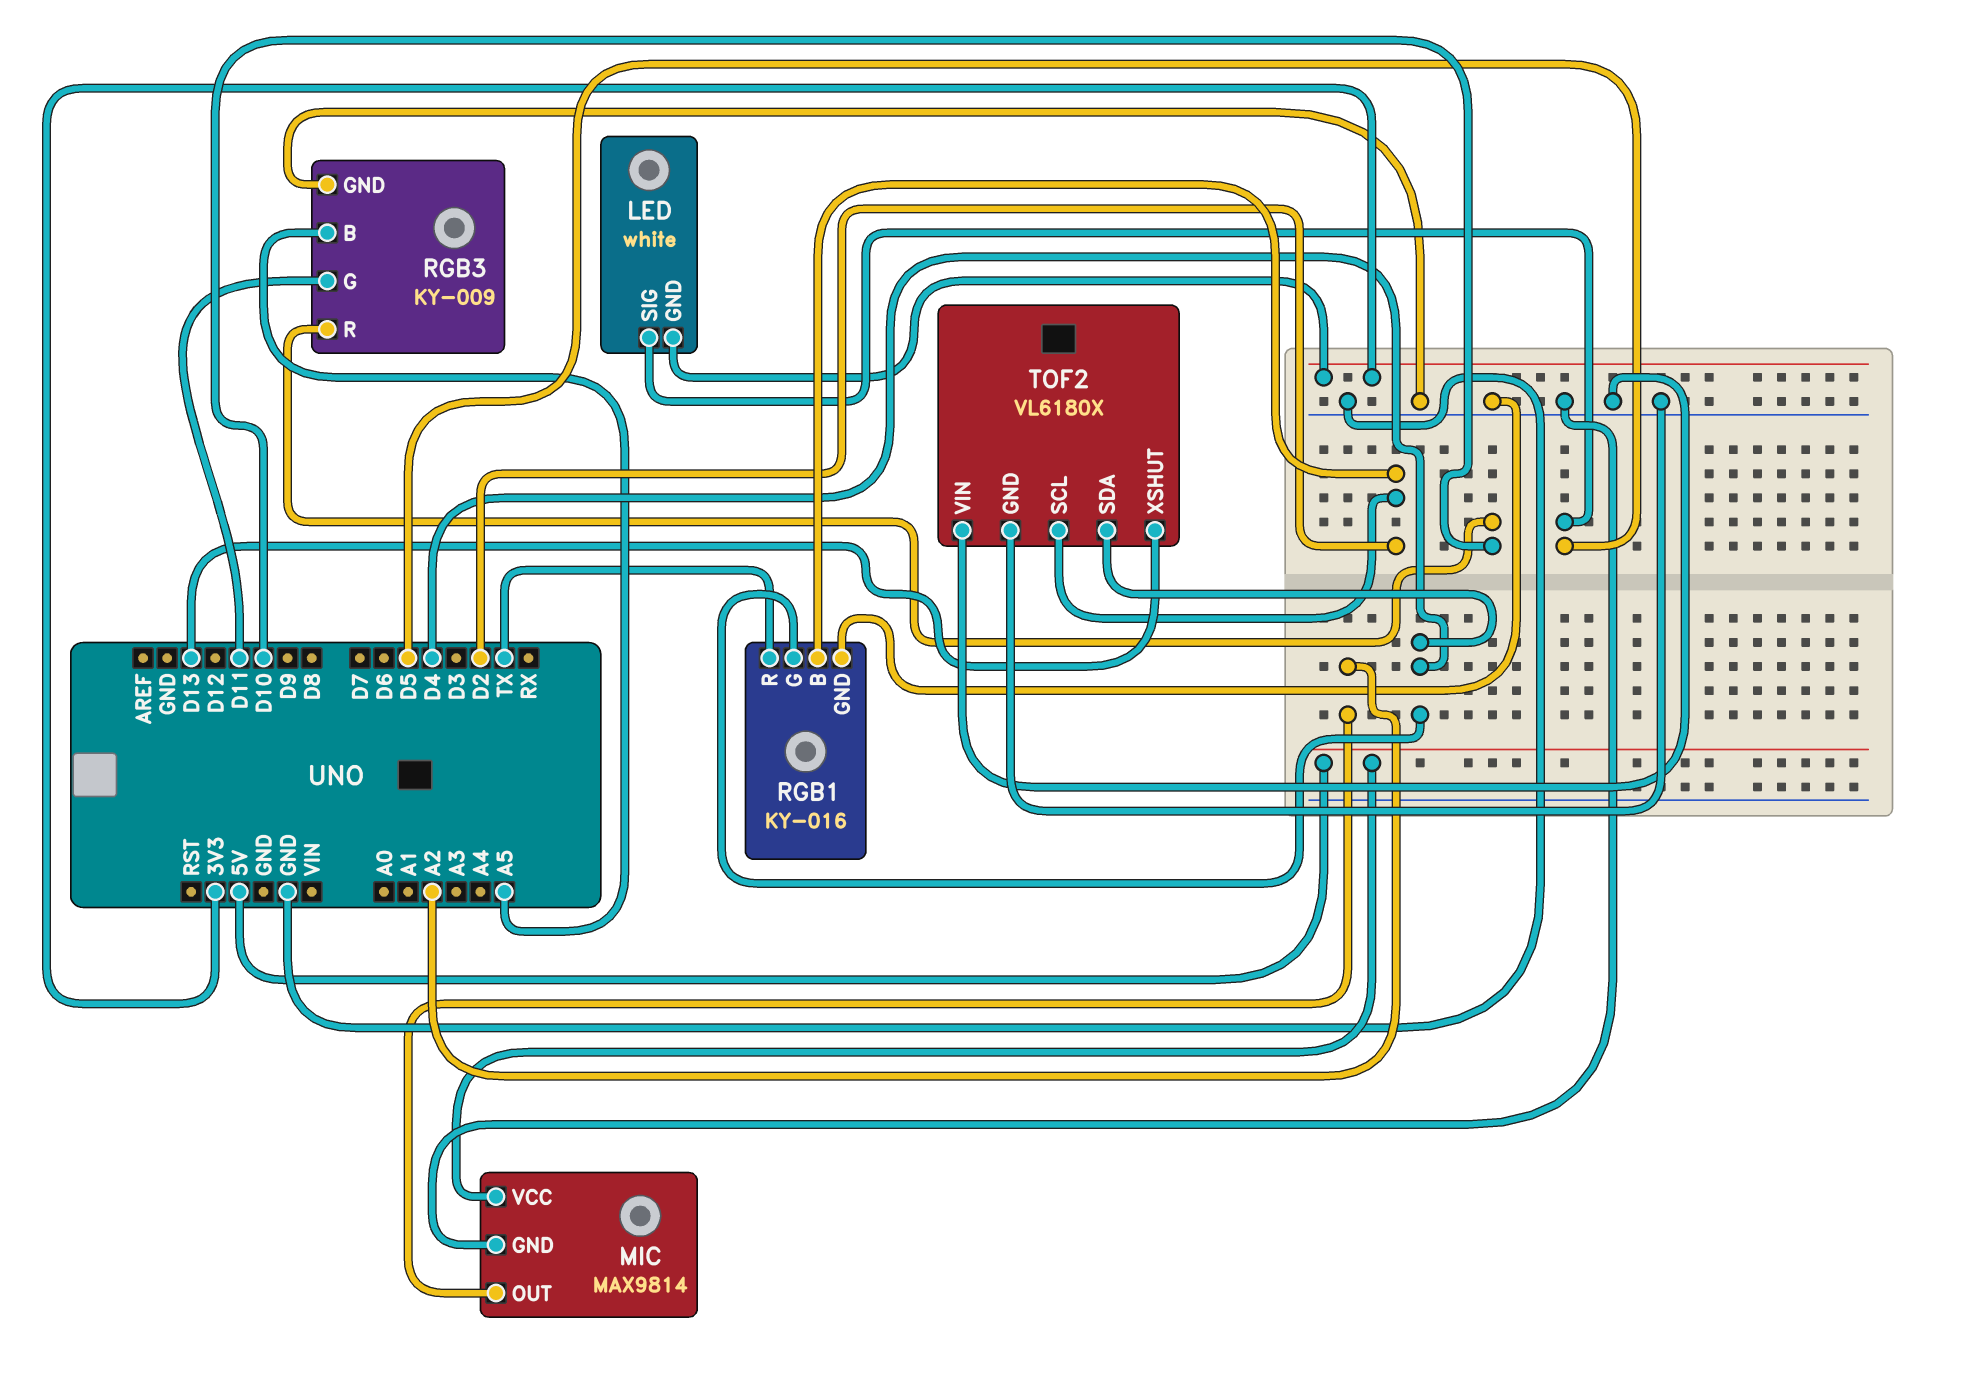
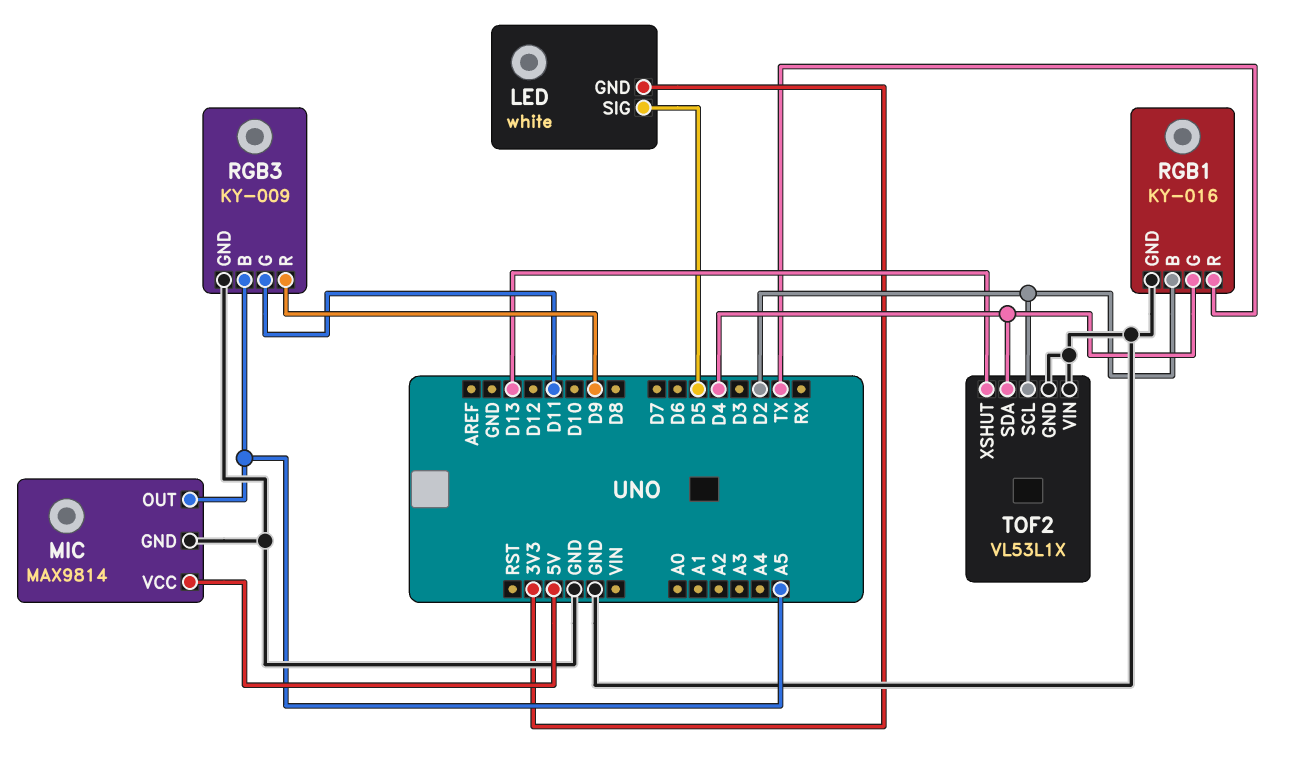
MIC pin OUT: A2 -> A5
RGB3 pin R: D10 -> D9
TOF2: VL6180X -> VL53L1X

